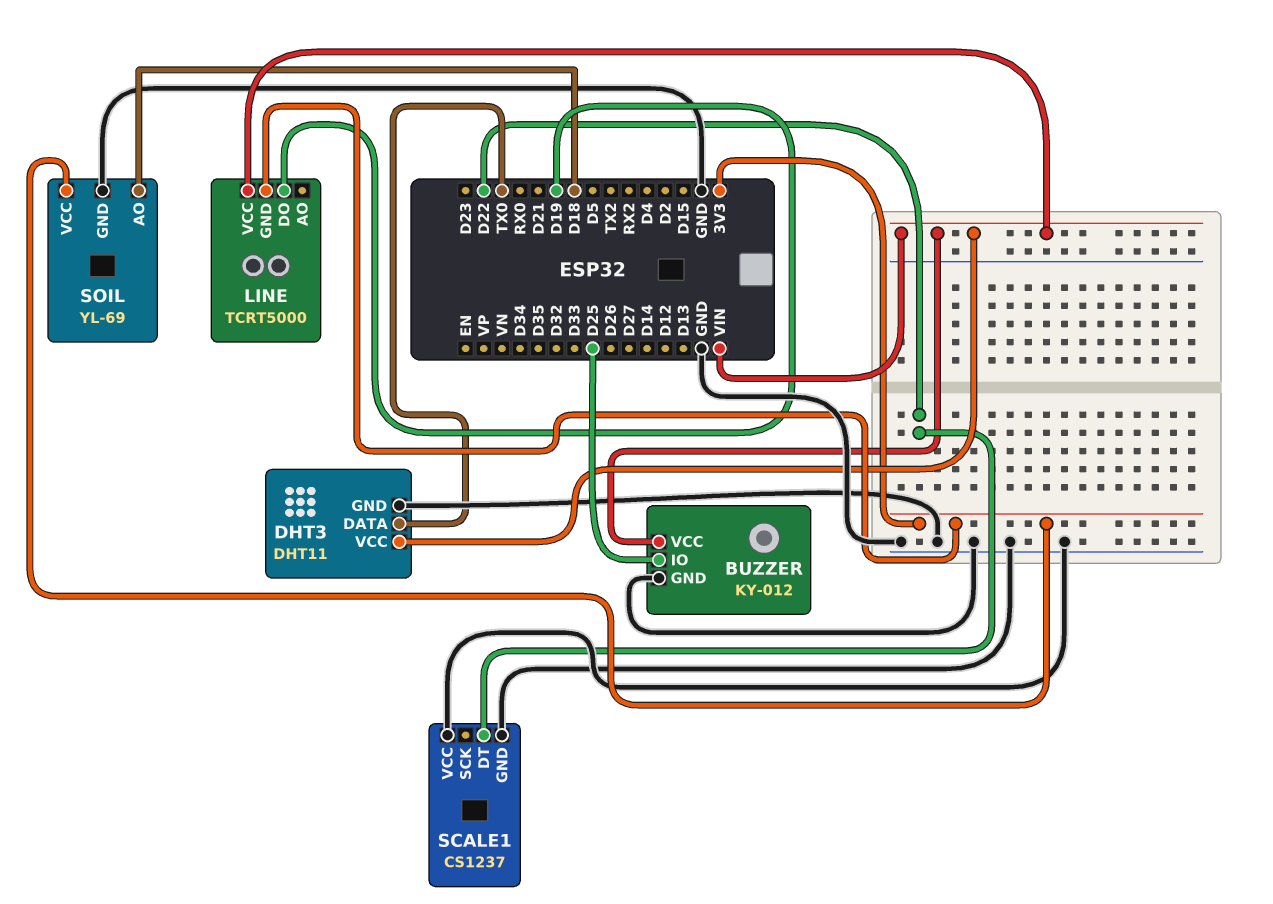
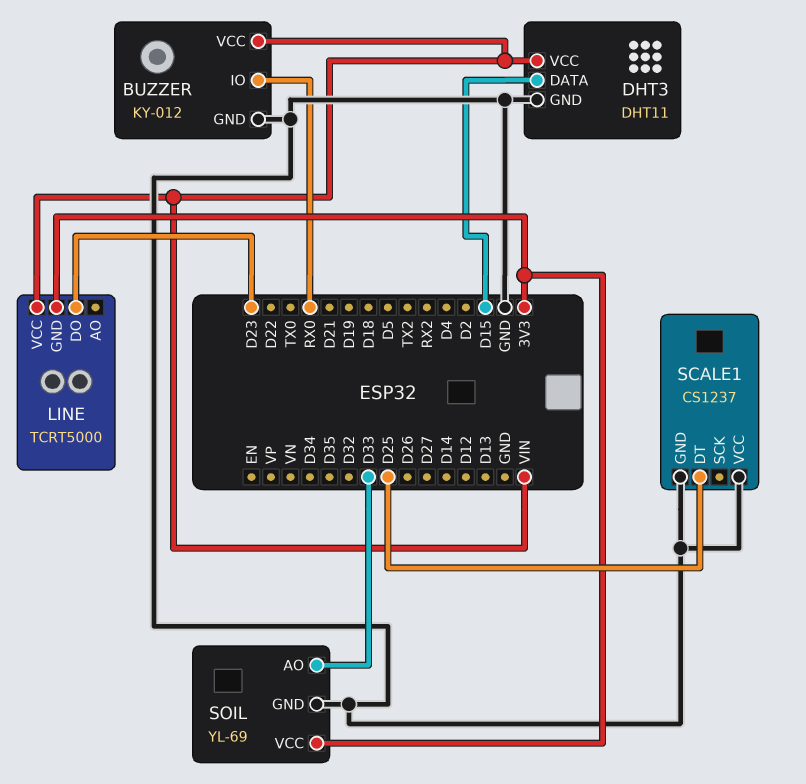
BUZZER pin IO: D25 -> RX0
DHT3 pin DATA: TX0 -> D15
LINE pin DO: D19 -> D23
SCALE1 pin DT: D22 -> D25
SOIL pin AO: D18 -> D33

